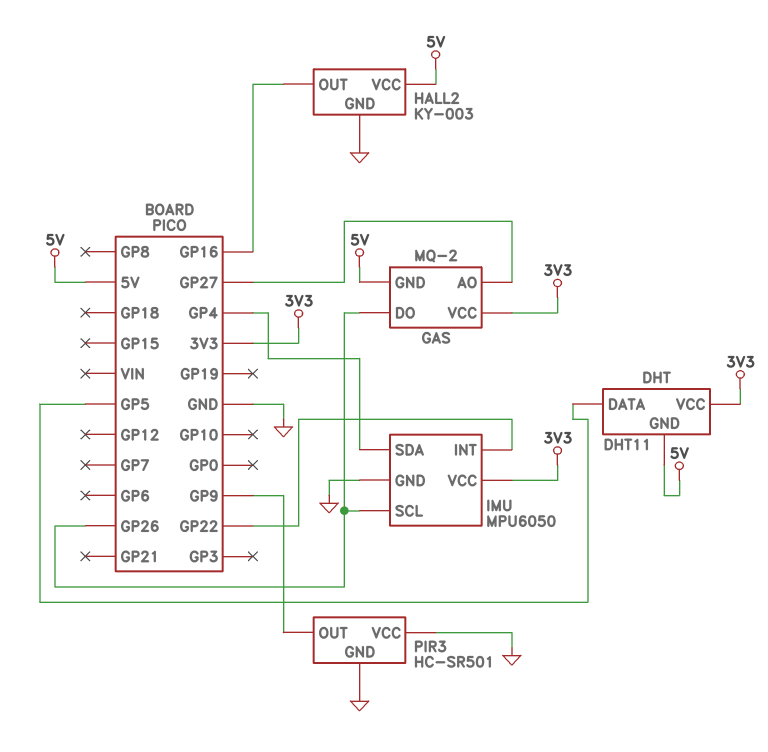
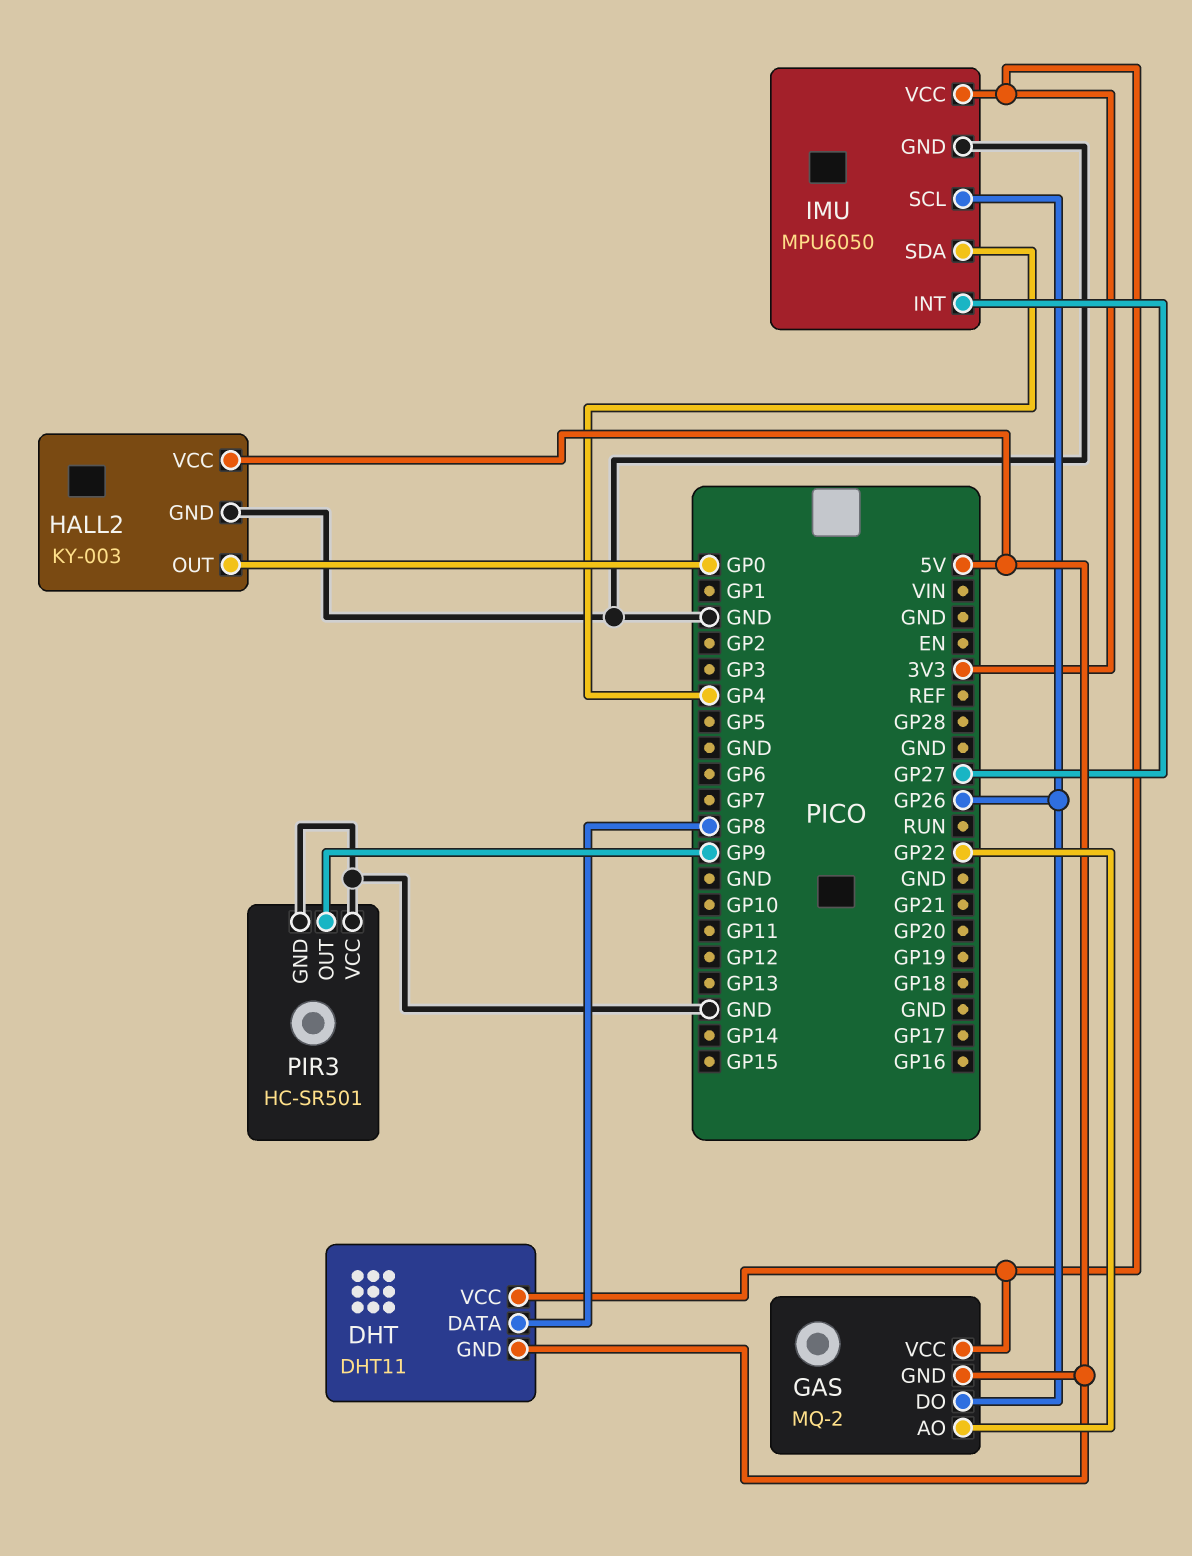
DHT pin DATA: GP5 -> GP8
GAS pin AO: GP27 -> GP22
HALL2 pin OUT: GP16 -> GP0
IMU pin INT: GP22 -> GP27

